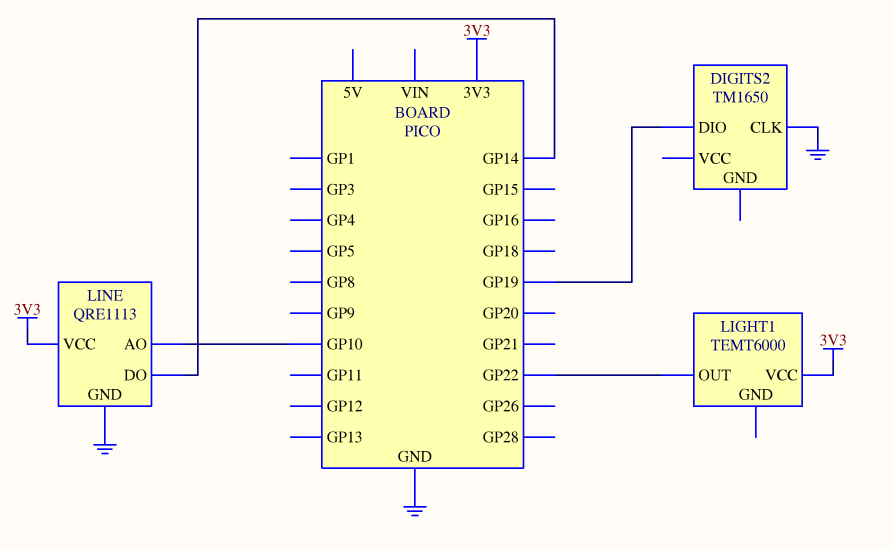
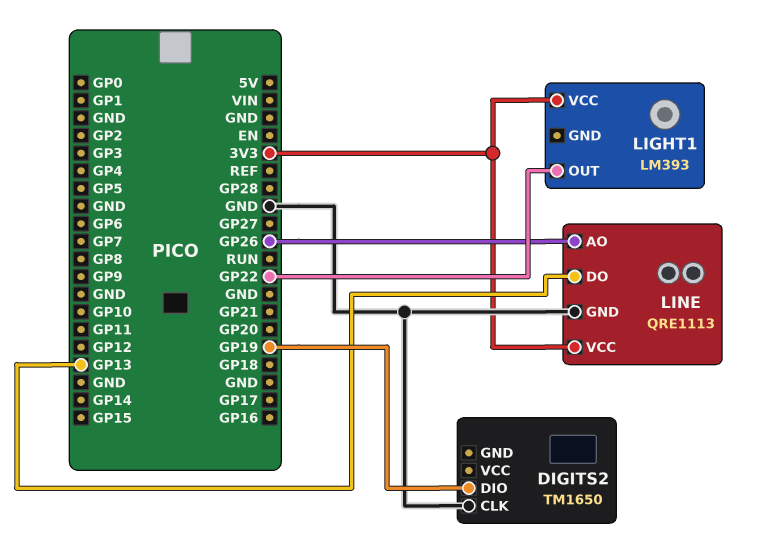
LIGHT1: TEMT6000 -> LM393
LINE pin AO: GP10 -> GP26
LINE pin DO: GP14 -> GP13

